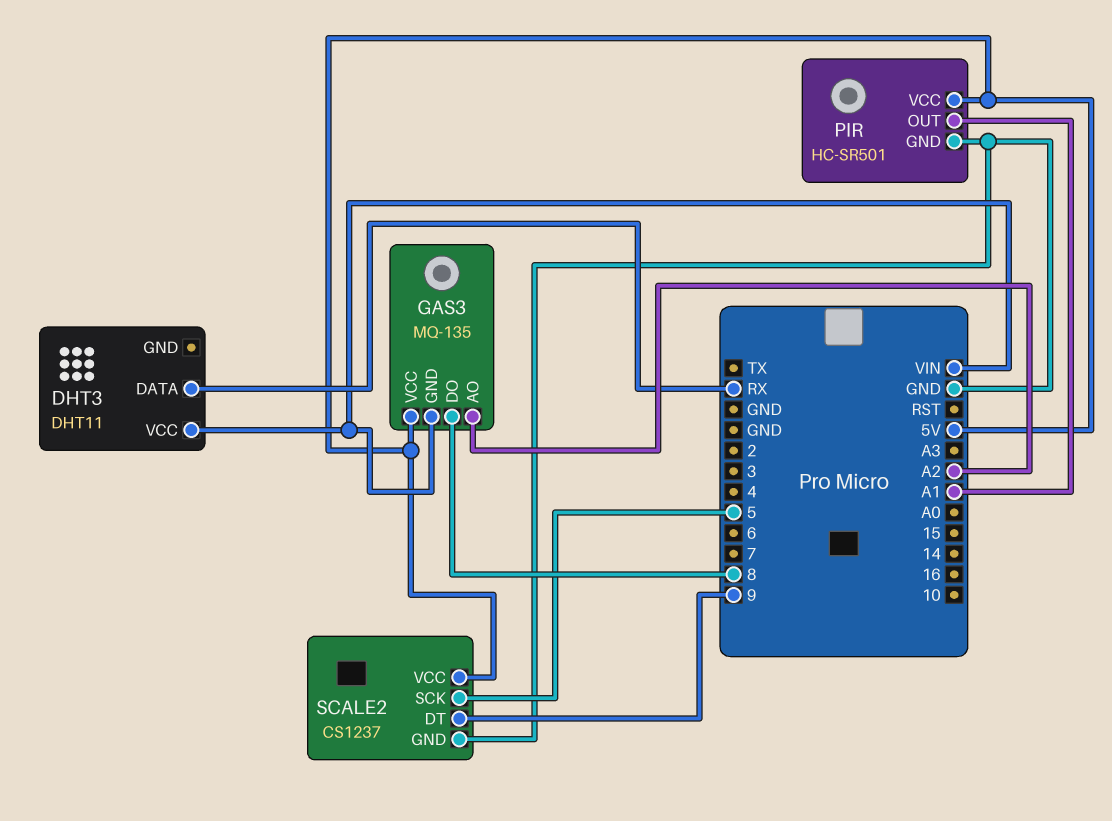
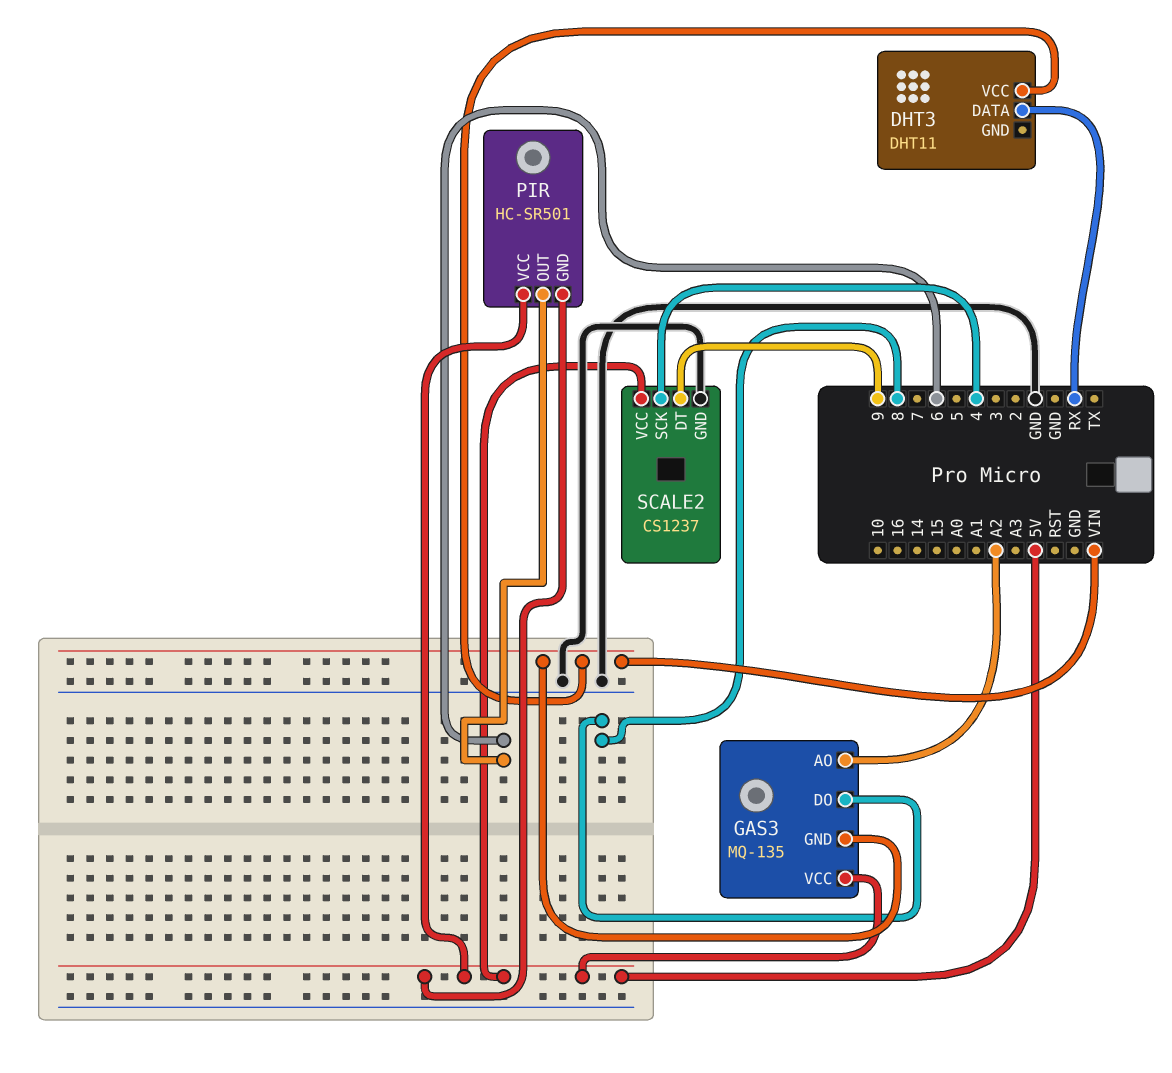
PIR pin GND: GND -> 5V
PIR pin OUT: A1 -> 6
SCALE2 pin SCK: 5 -> 4

